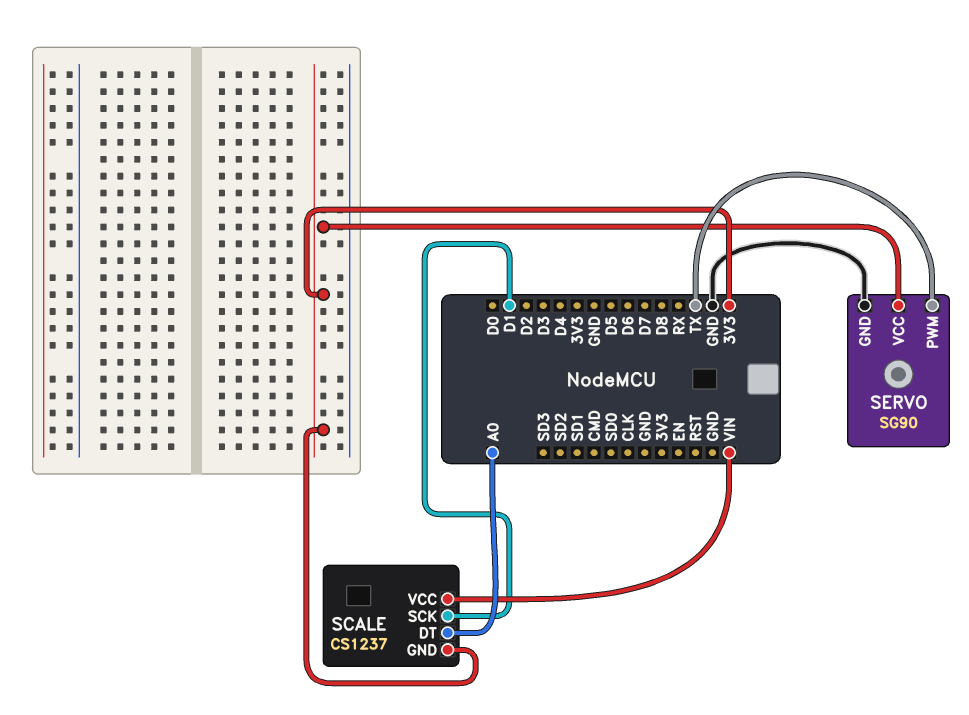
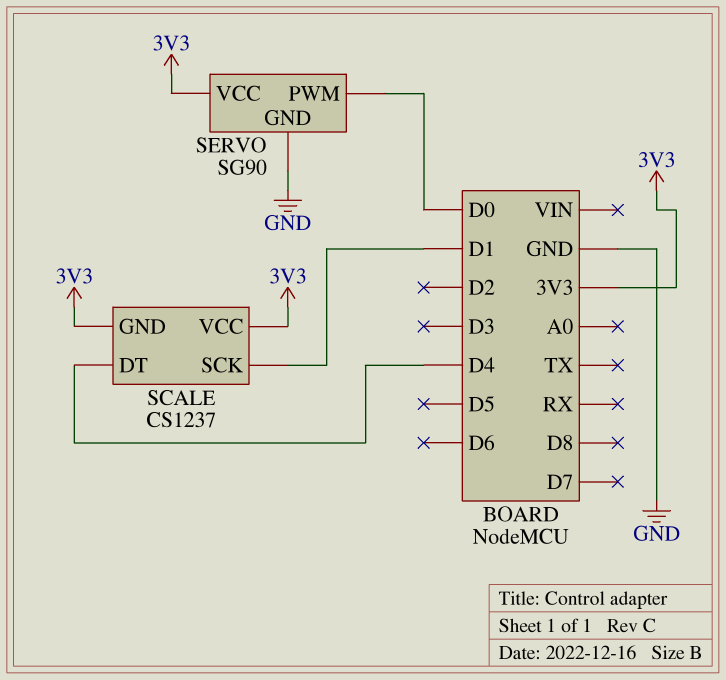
SCALE pin DT: A0 -> D4
SCALE pin VCC: VIN -> 3V3
SERVO pin PWM: TX -> D0

